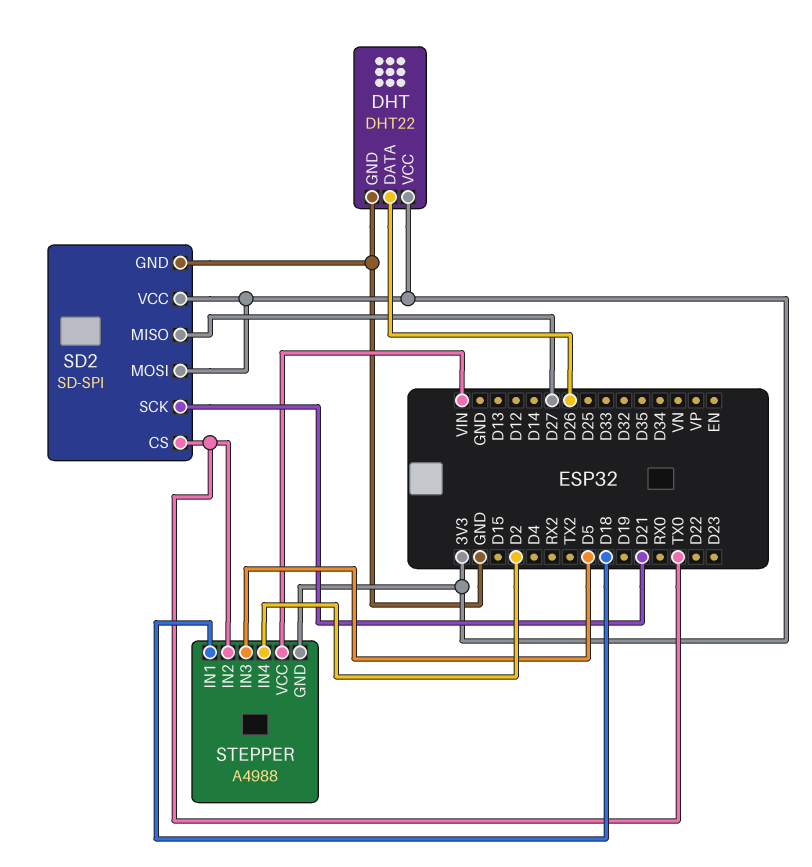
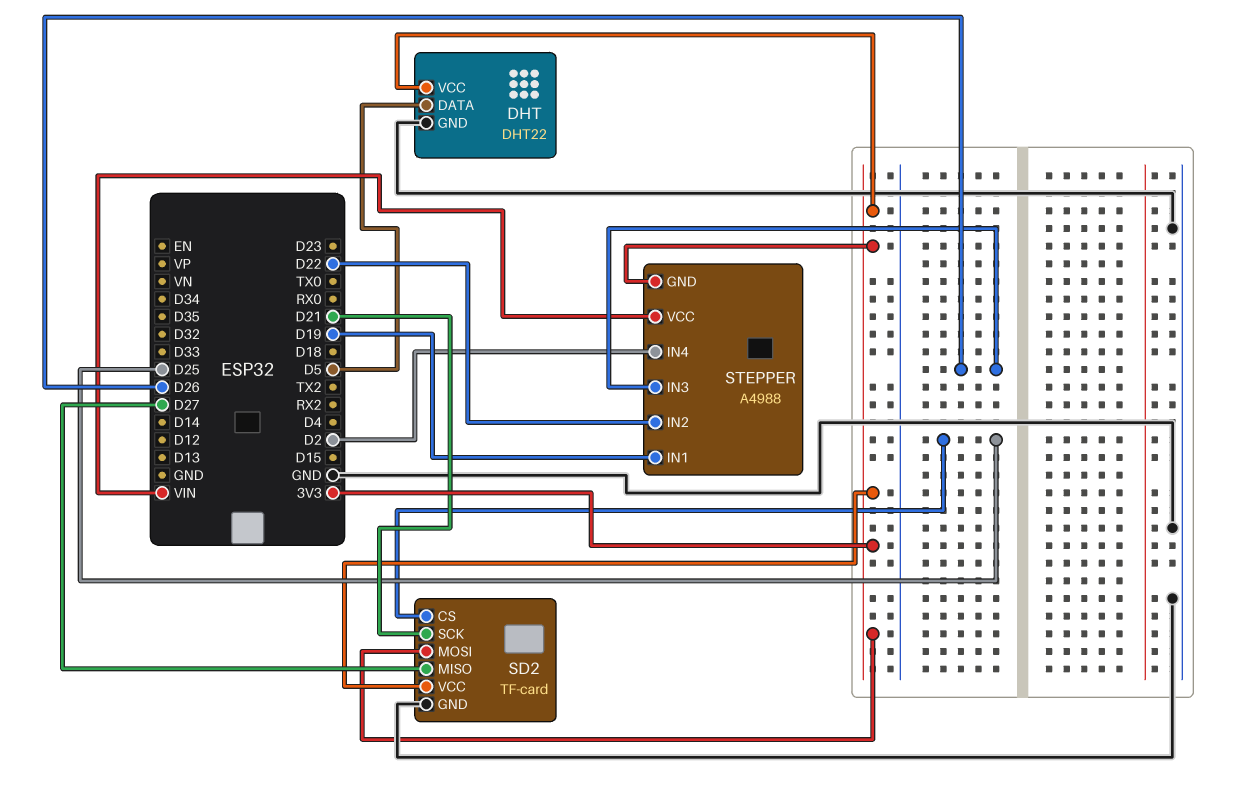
DHT pin DATA: D26 -> D5
SD2: SD-SPI -> TF-card
SD2 pin CS: TX0 -> D25
STEPPER pin IN1: D18 -> D19
STEPPER pin IN2: TX0 -> D22
STEPPER pin IN3: D5 -> D26

